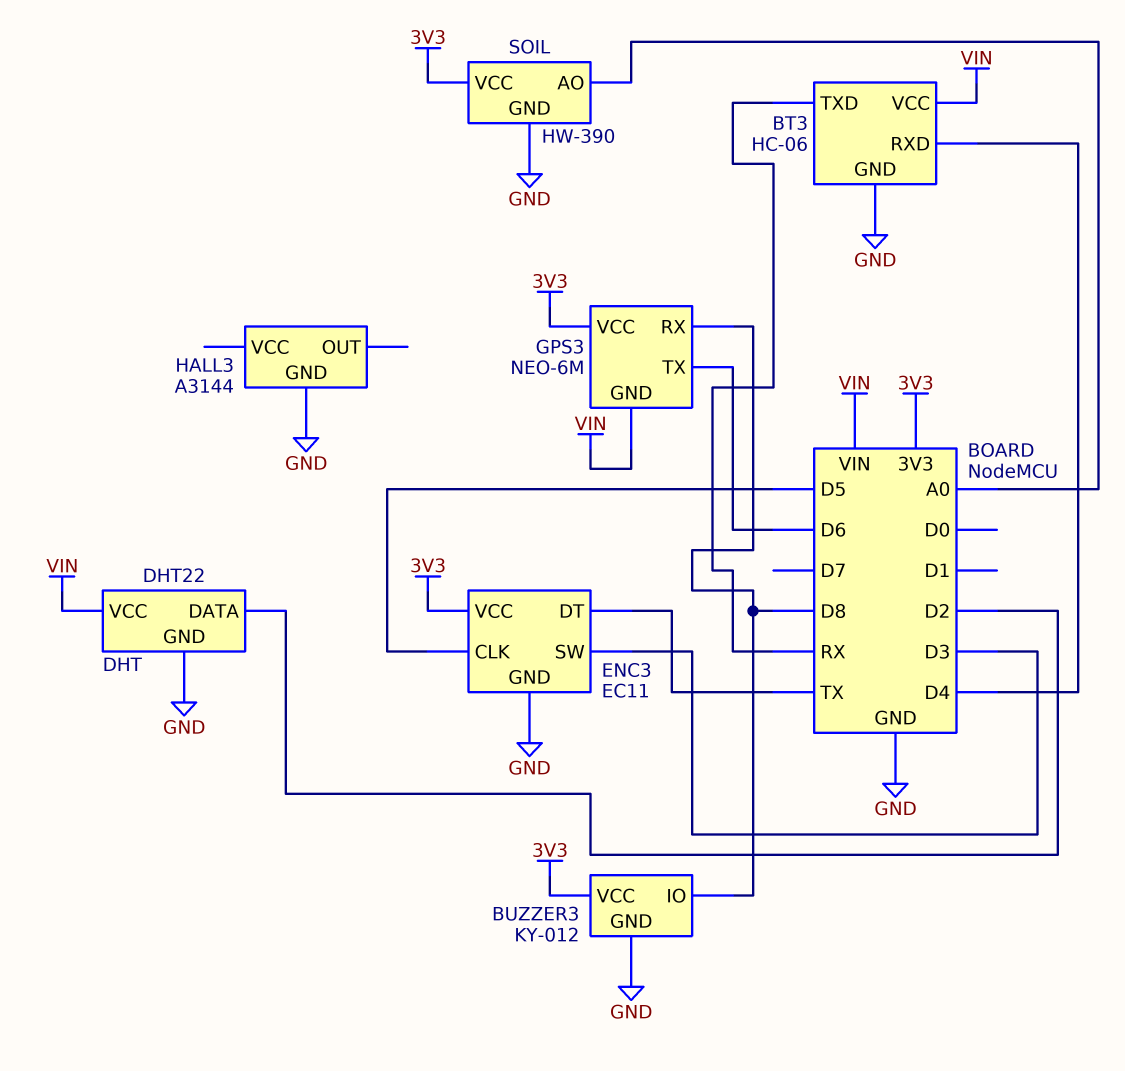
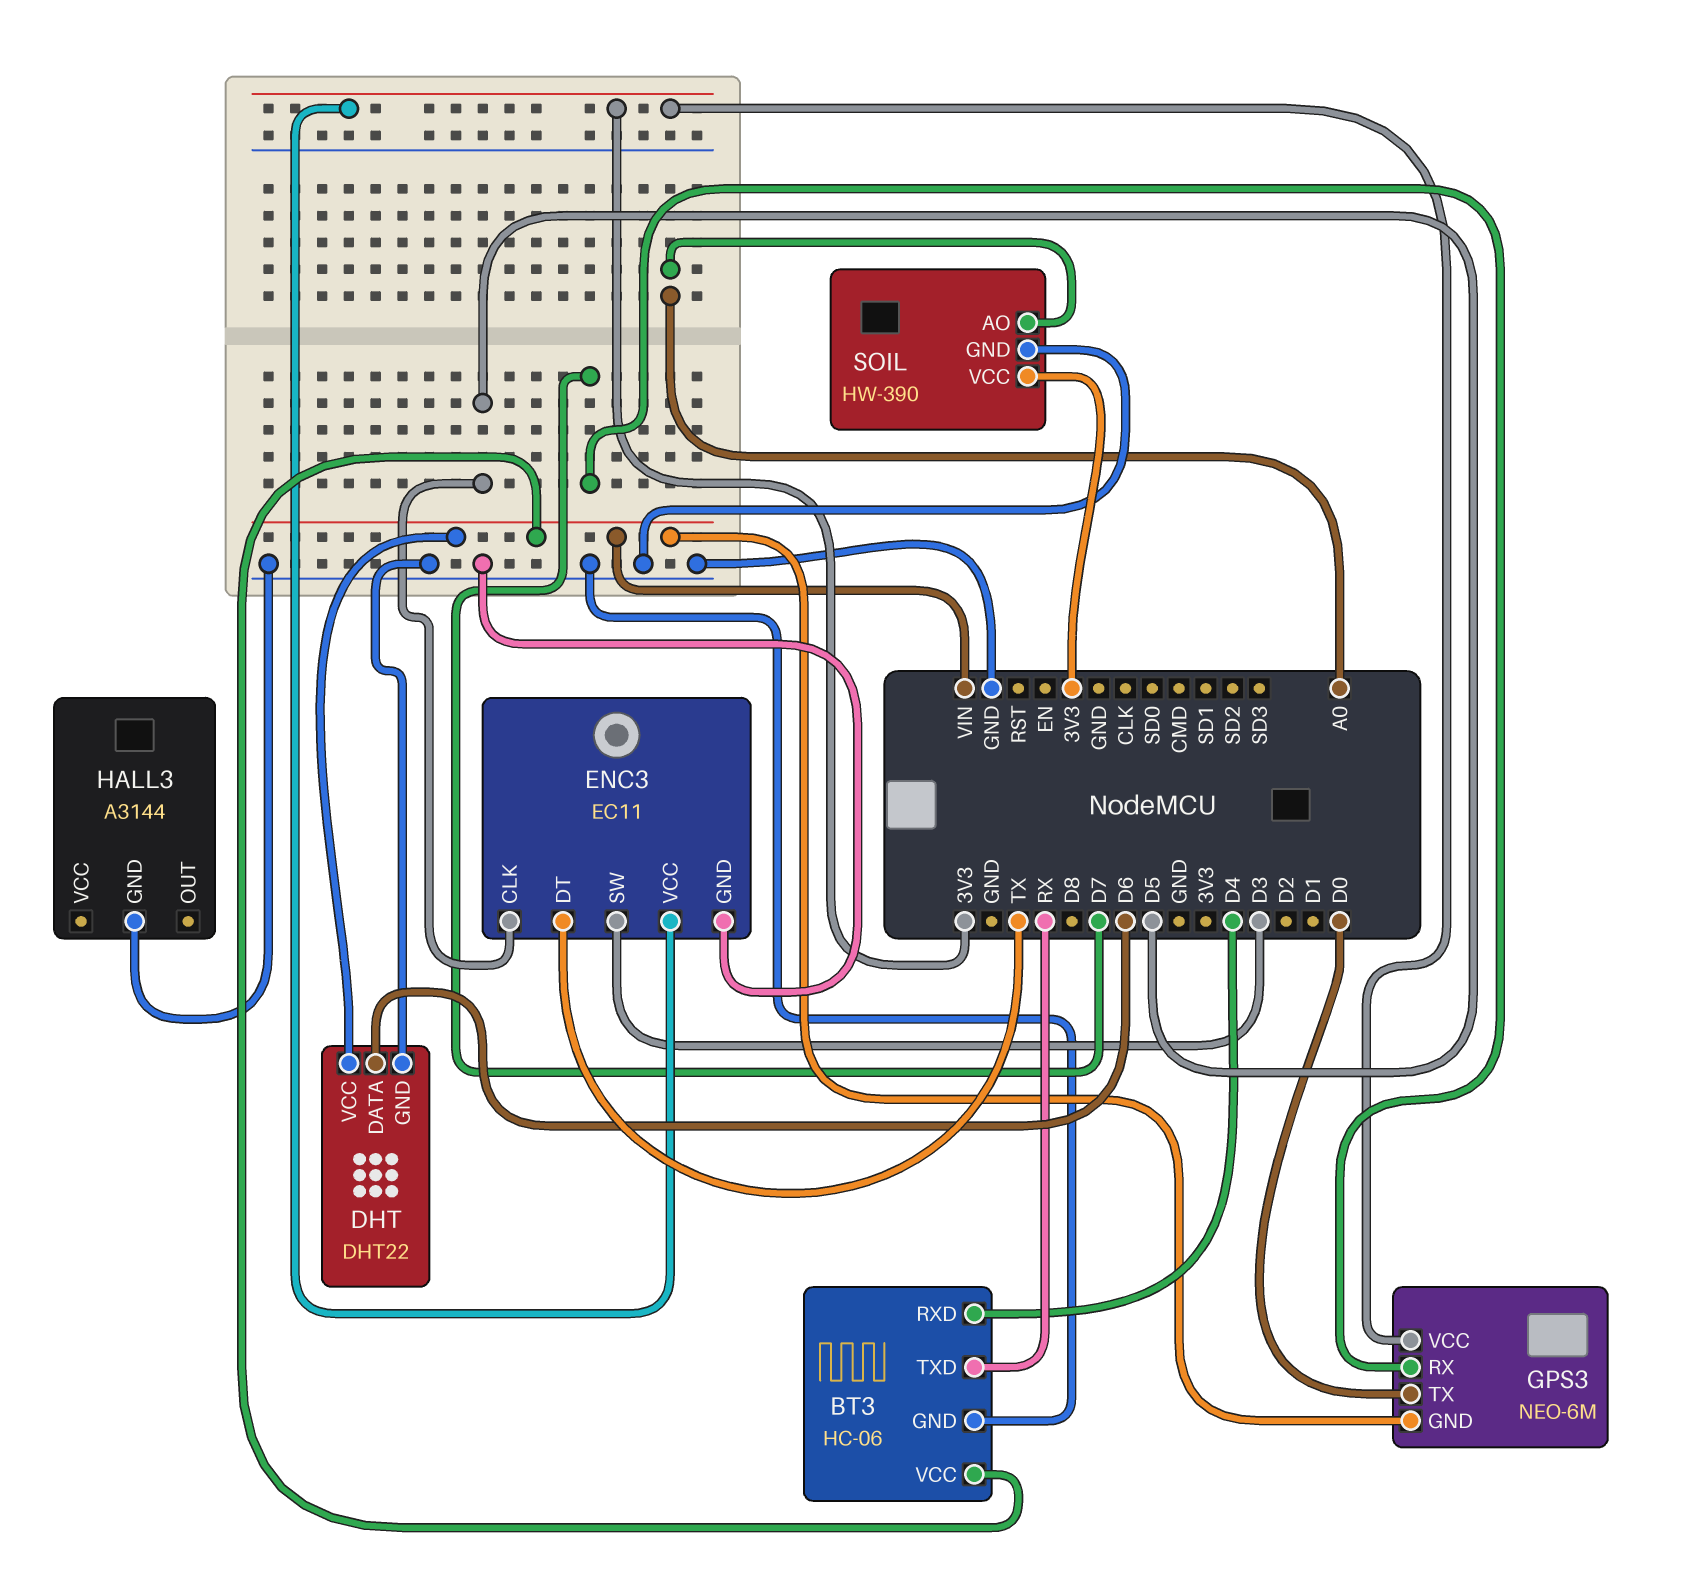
BUZZER3: KY-012 -> none
BUZZER3 pin GND: GND -> none
BUZZER3 pin IO: D8 -> none
BUZZER3 pin VCC: 3V3 -> none
DHT pin DATA: D2 -> D6
GPS3 pin RX: D8 -> D7
GPS3 pin TX: D6 -> D0

